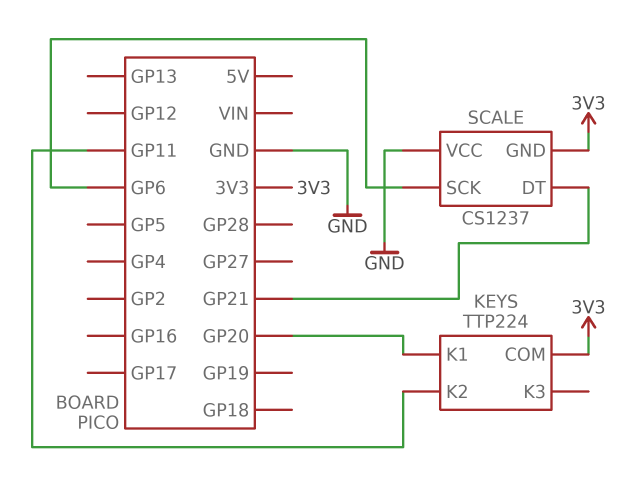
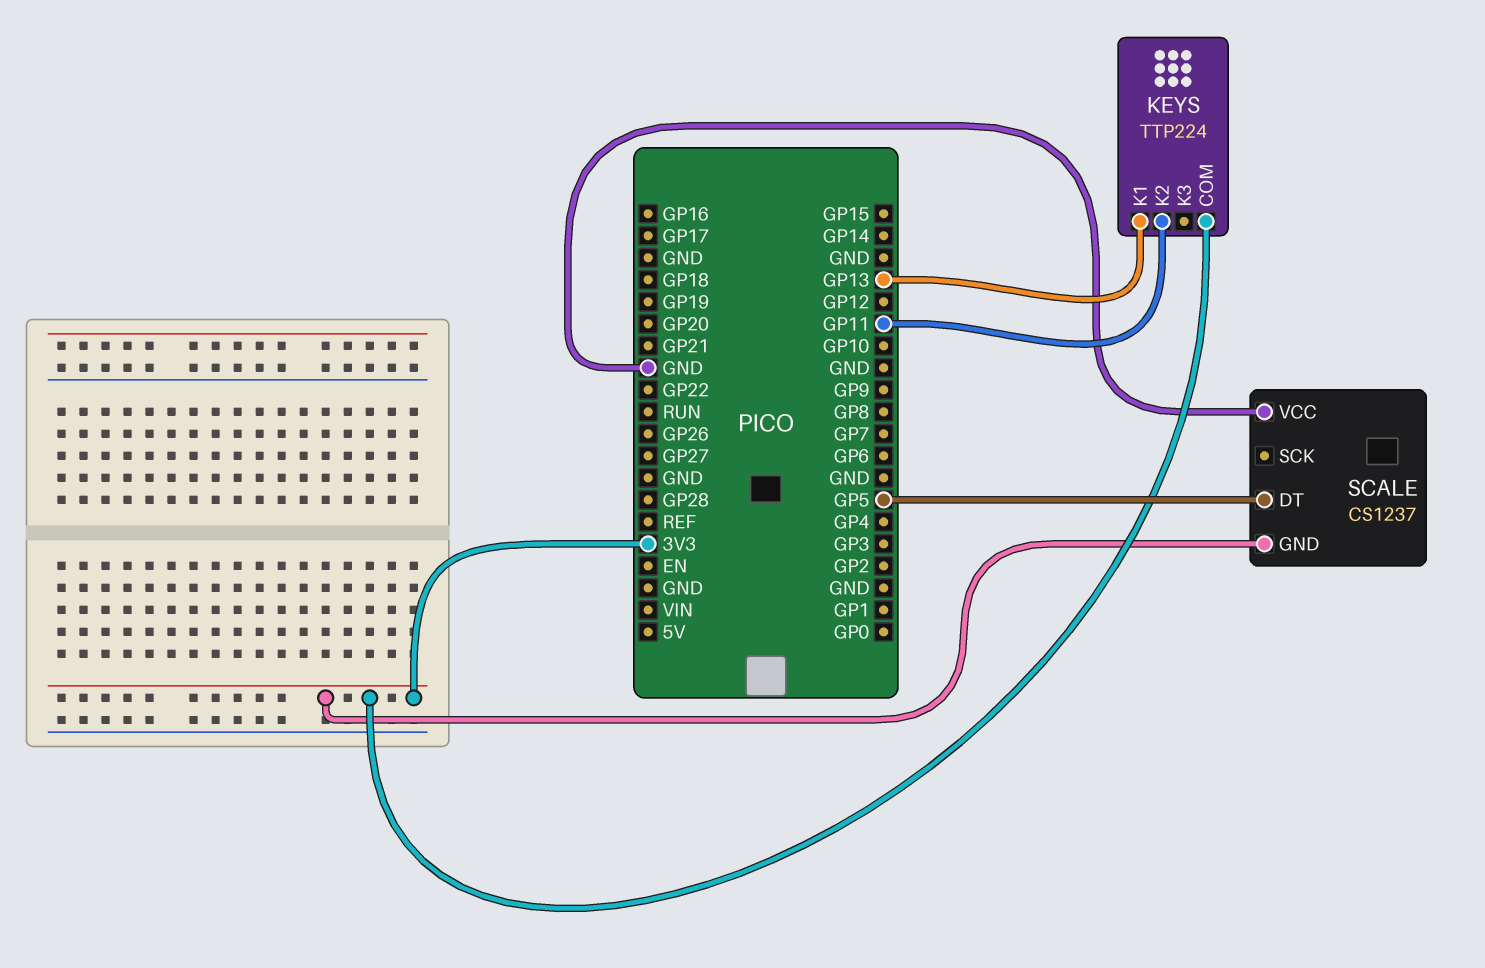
KEYS pin K1: GP20 -> GP13
SCALE pin DT: GP21 -> GP5
SCALE pin SCK: GP6 -> none

